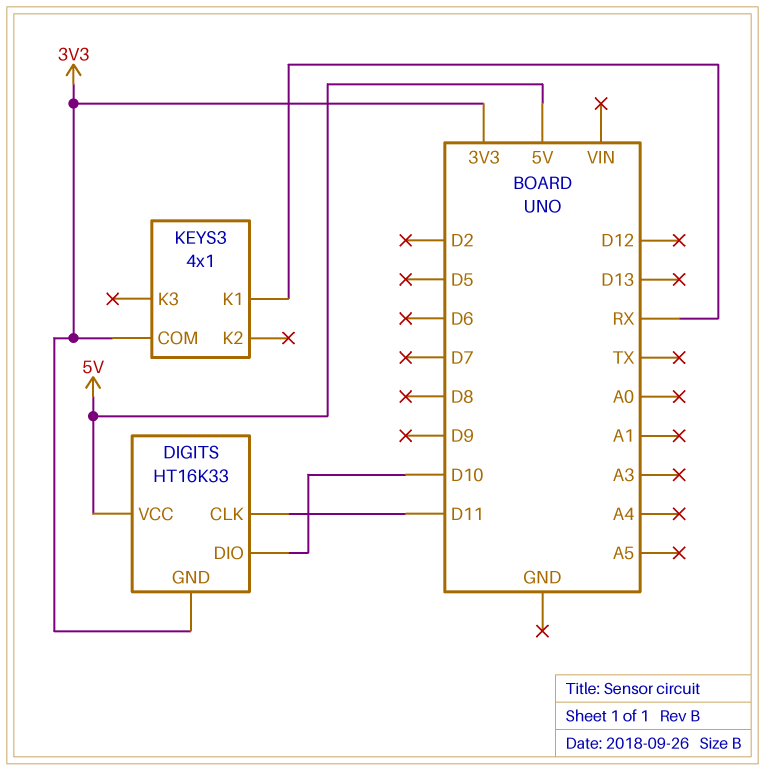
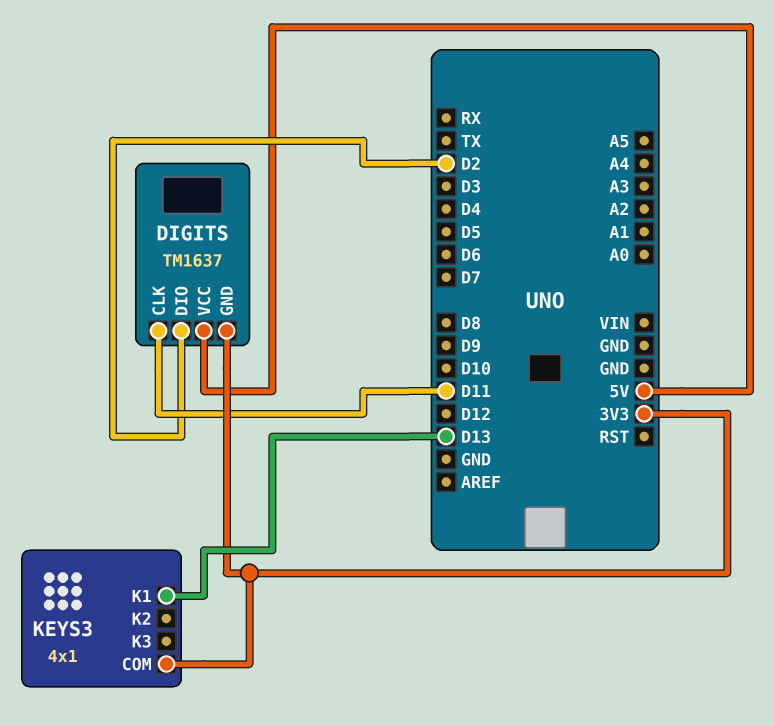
DIGITS: HT16K33 -> TM1637
DIGITS pin DIO: D10 -> D2
KEYS3 pin K1: RX -> D13

